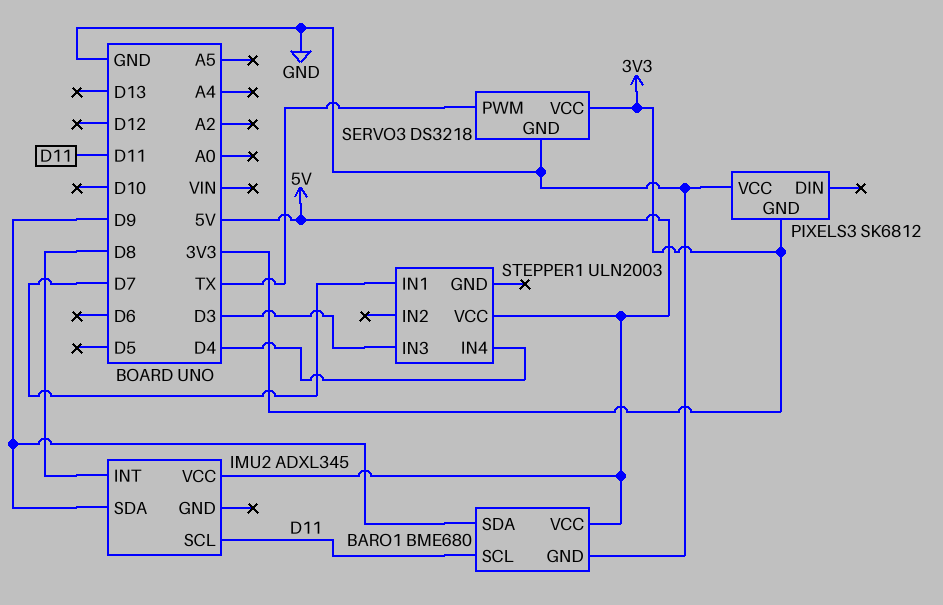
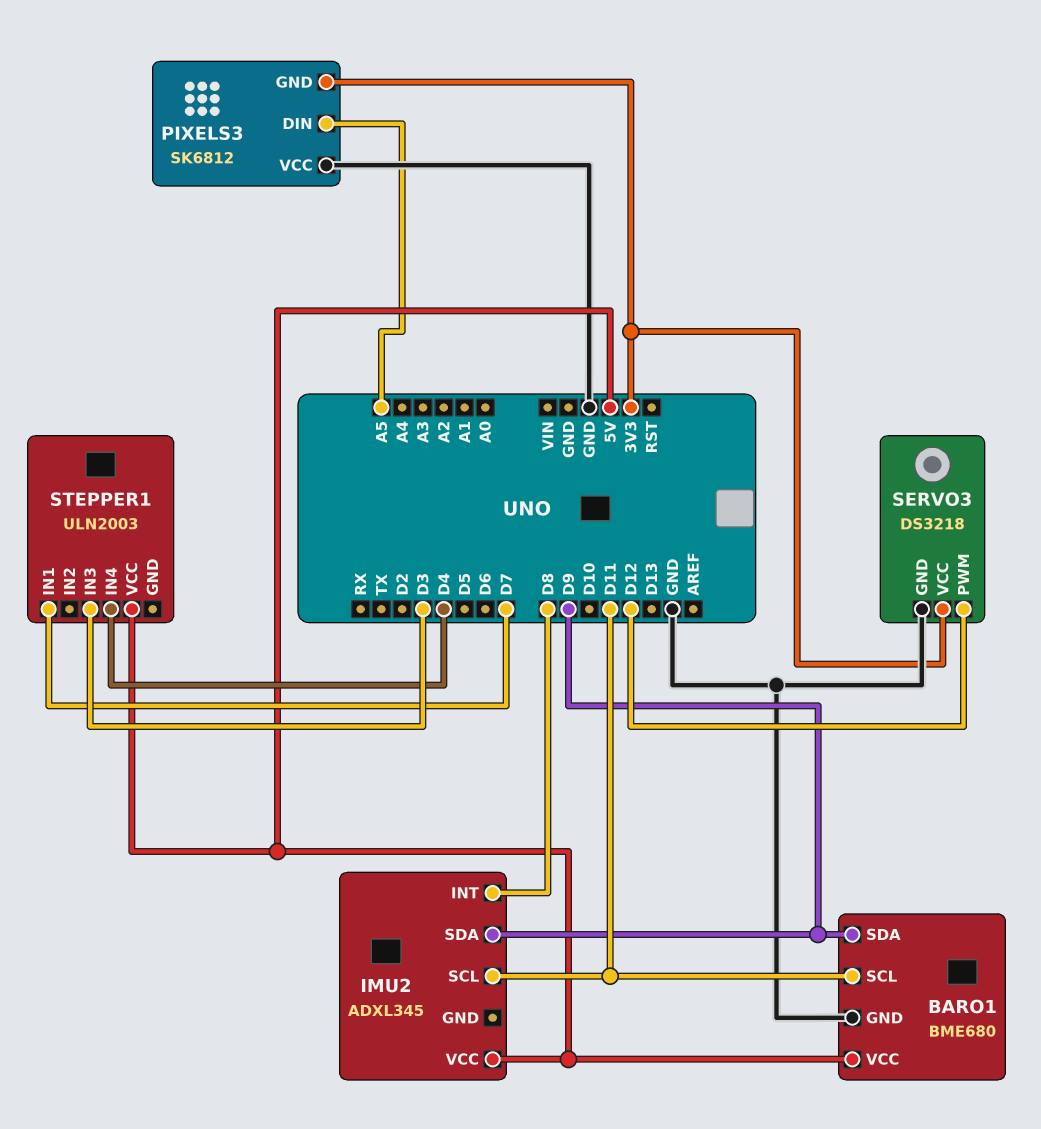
PIXELS3 pin DIN: none -> A5
SERVO3 pin PWM: TX -> D12

